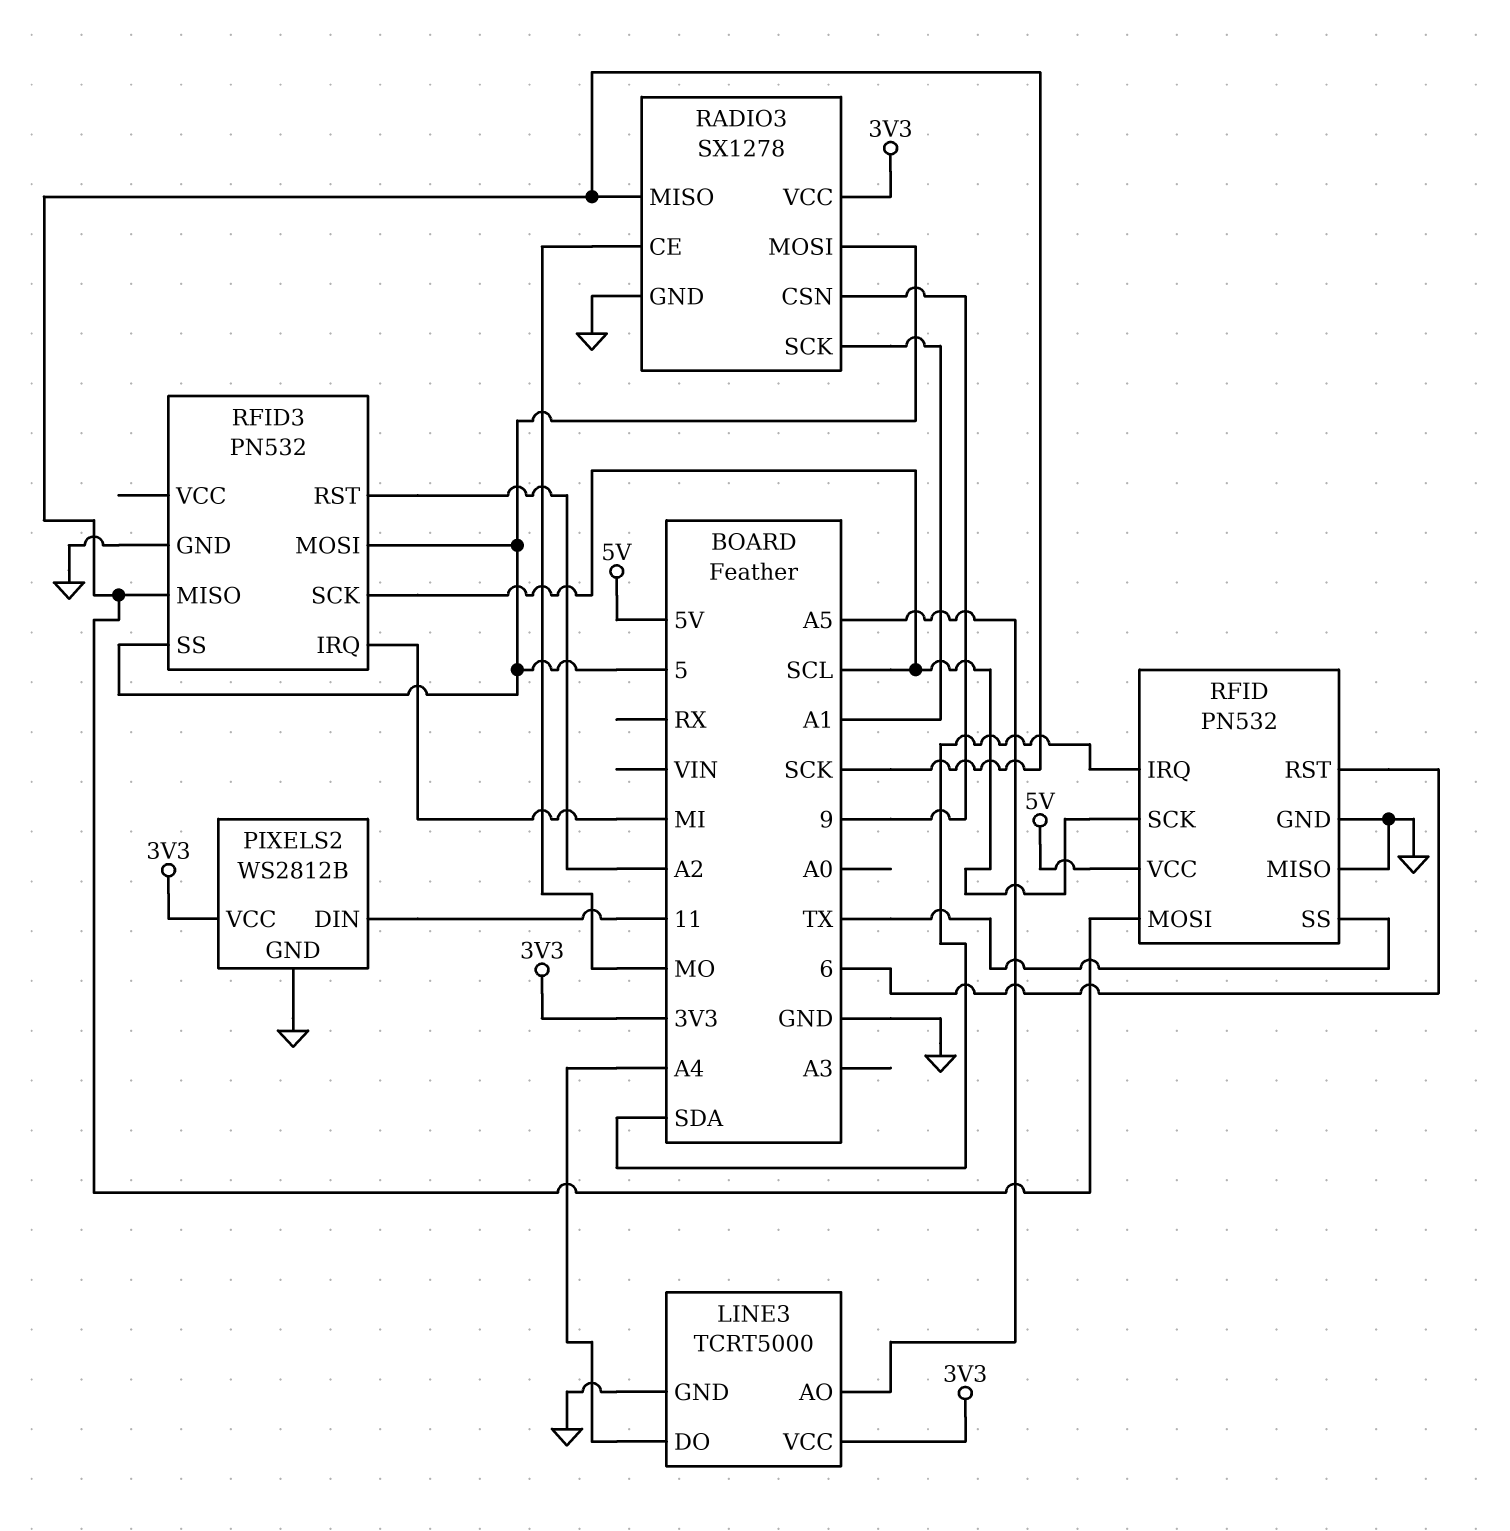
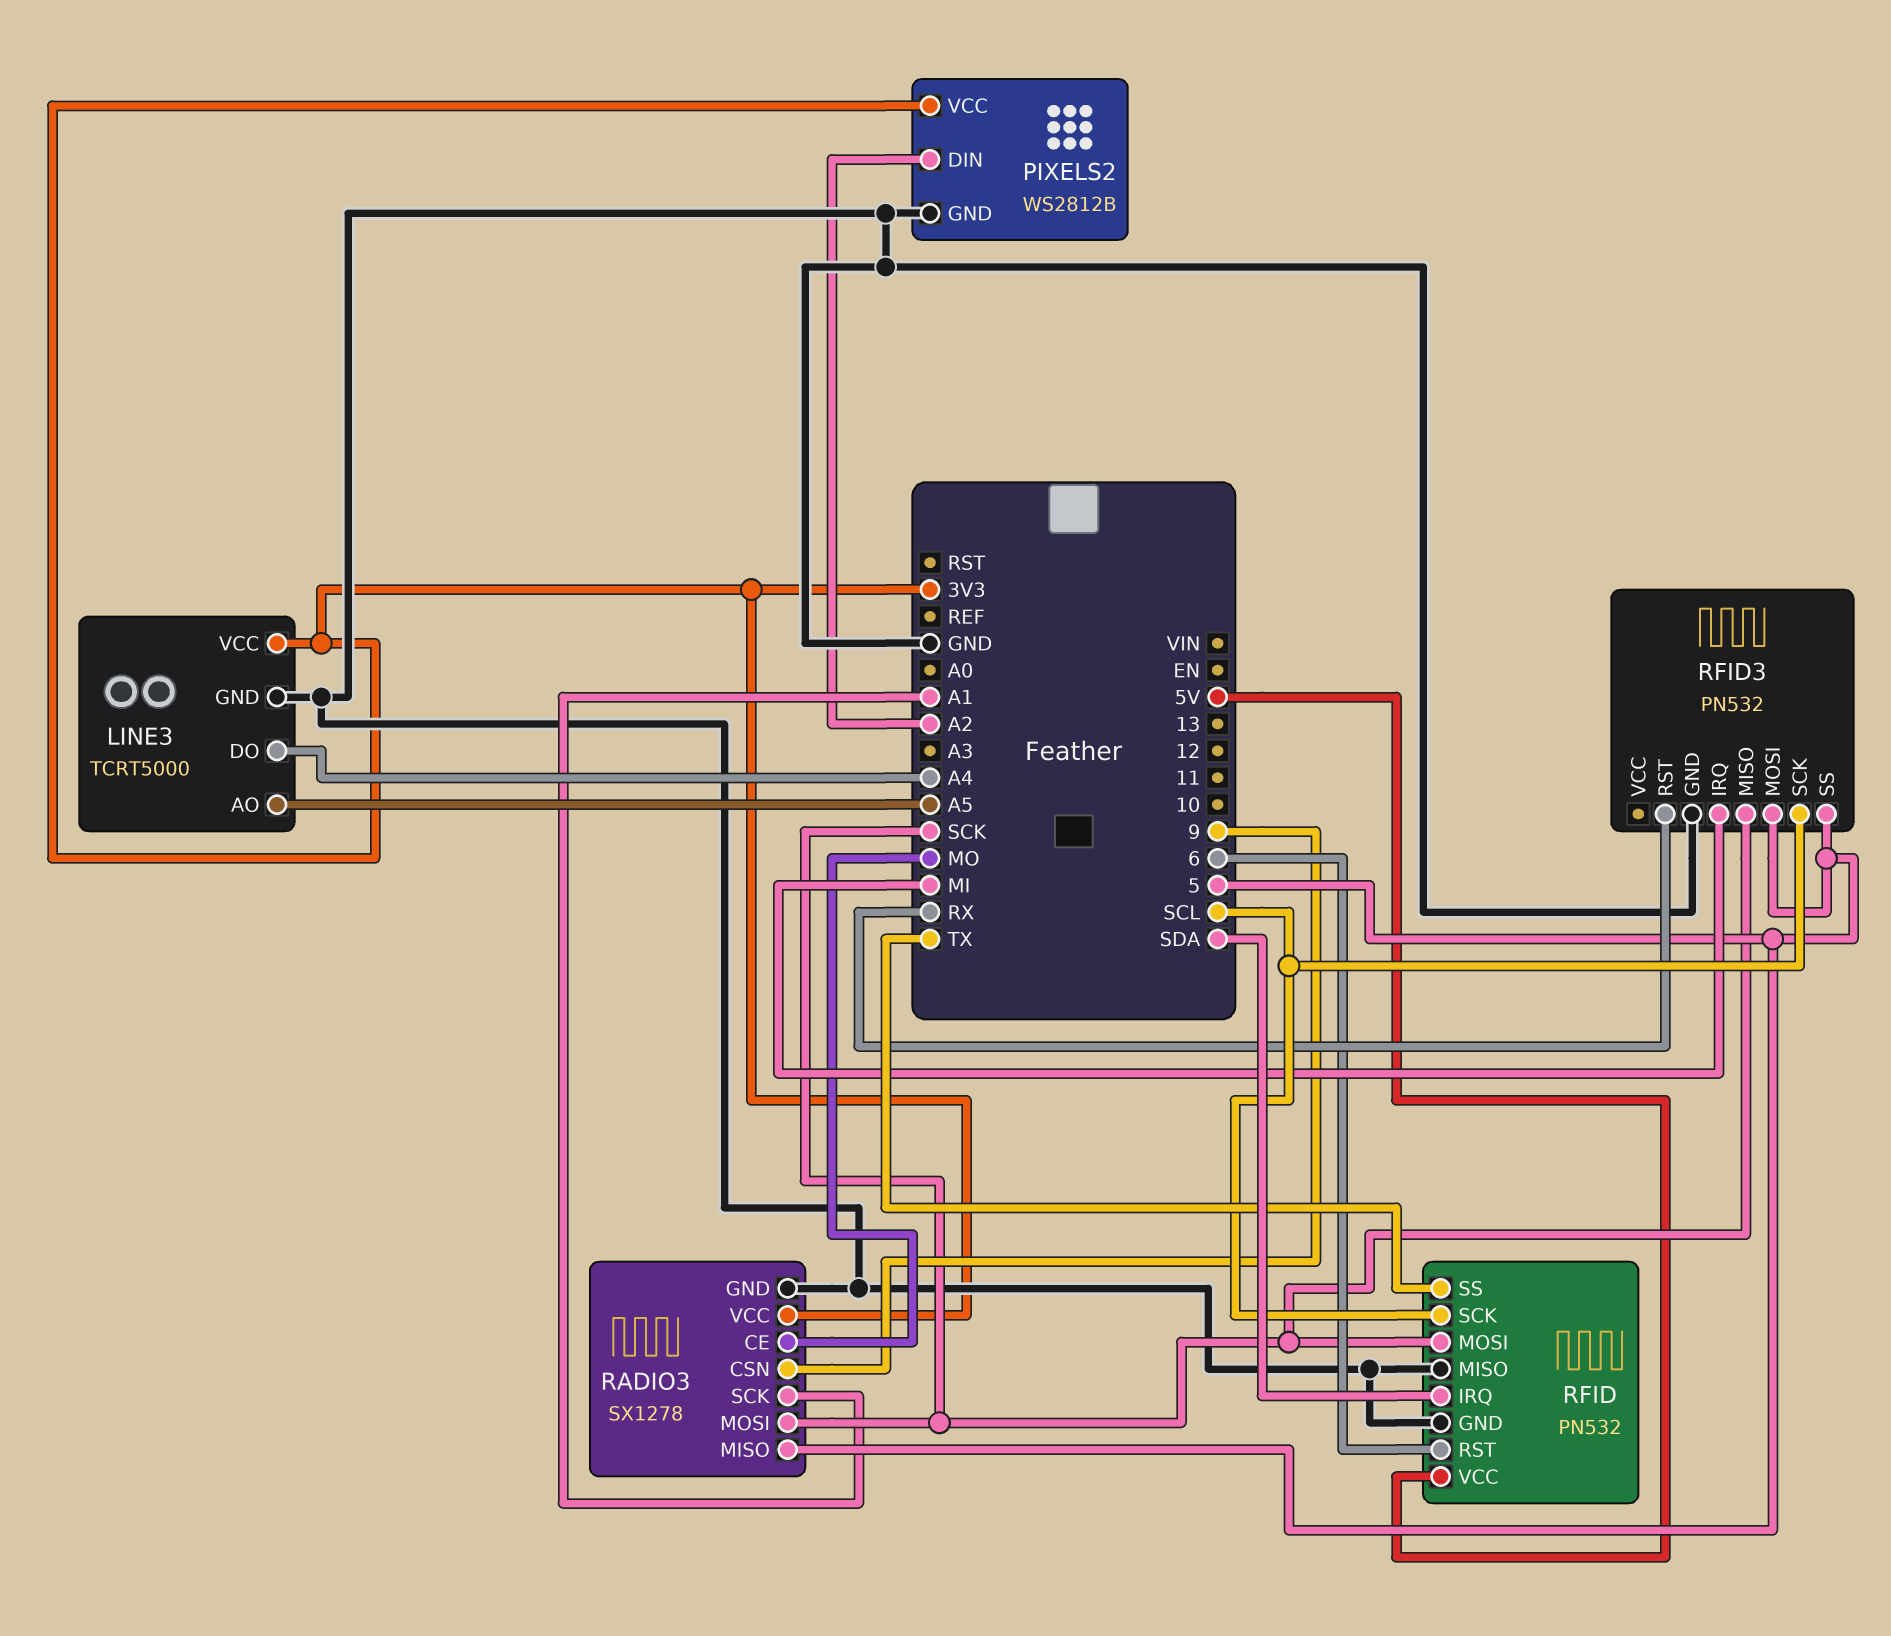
PIXELS2 pin DIN: 11 -> A2
RADIO3 pin MISO: SCK -> 5
RADIO3 pin MOSI: 5 -> SCK
RFID3 pin RST: A2 -> RX

